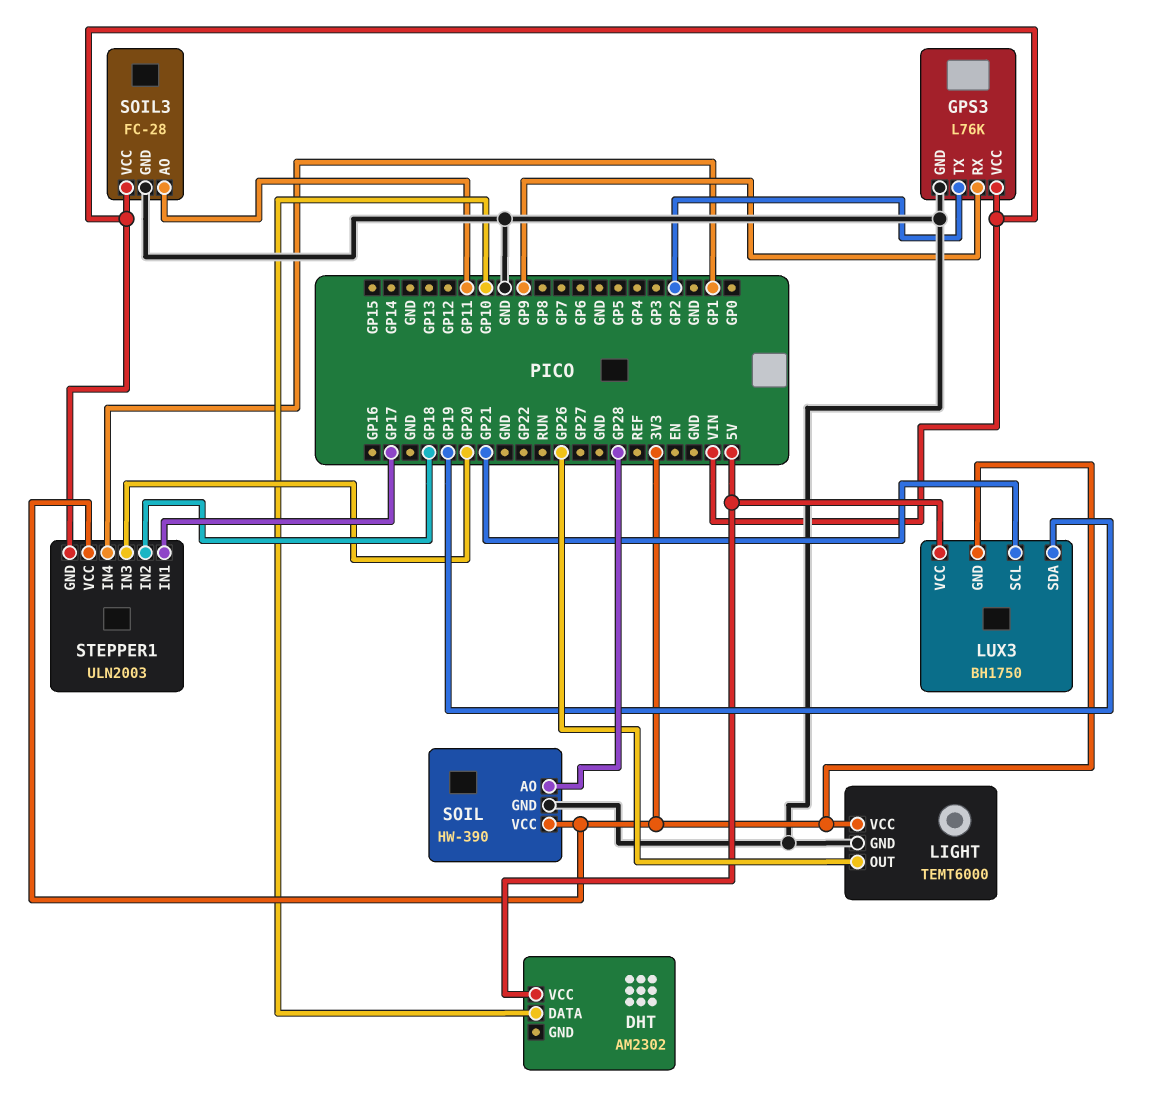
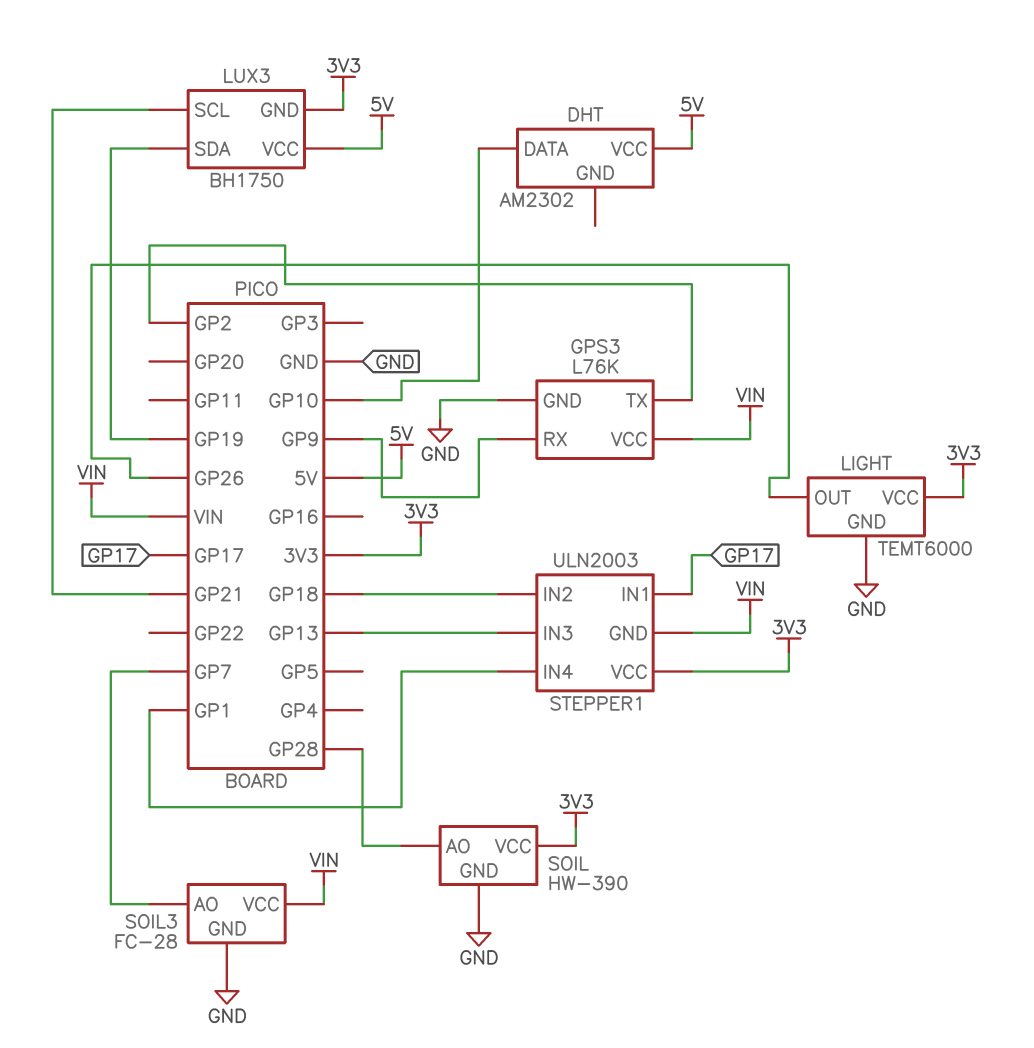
SOIL3 pin AO: GP11 -> GP7
STEPPER1 pin IN3: GP20 -> GP13

